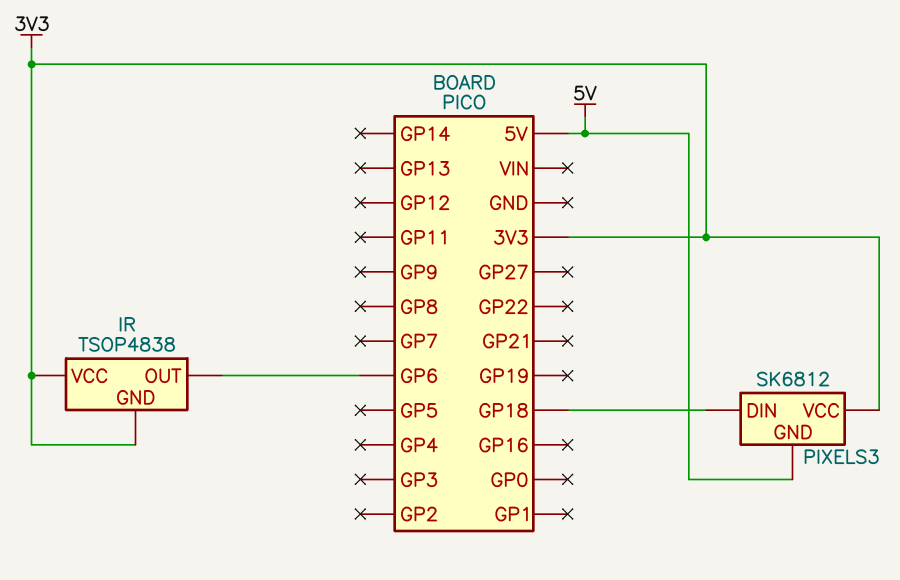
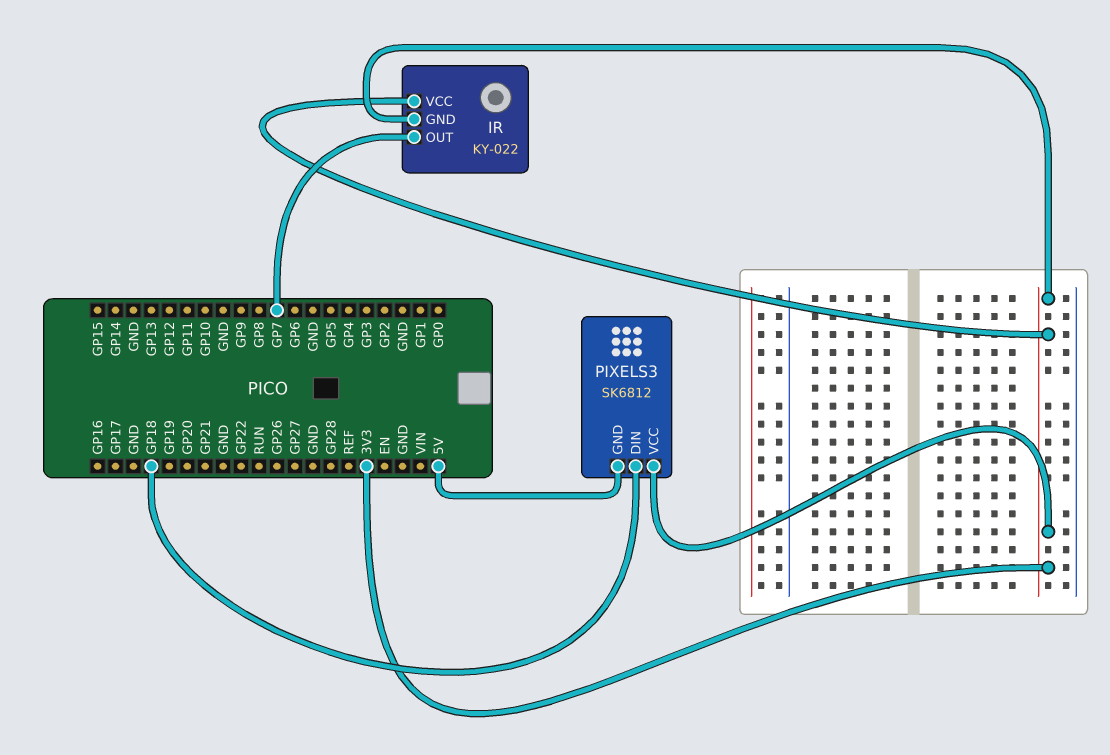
IR: TSOP4838 -> KY-022
IR pin OUT: GP6 -> GP7

